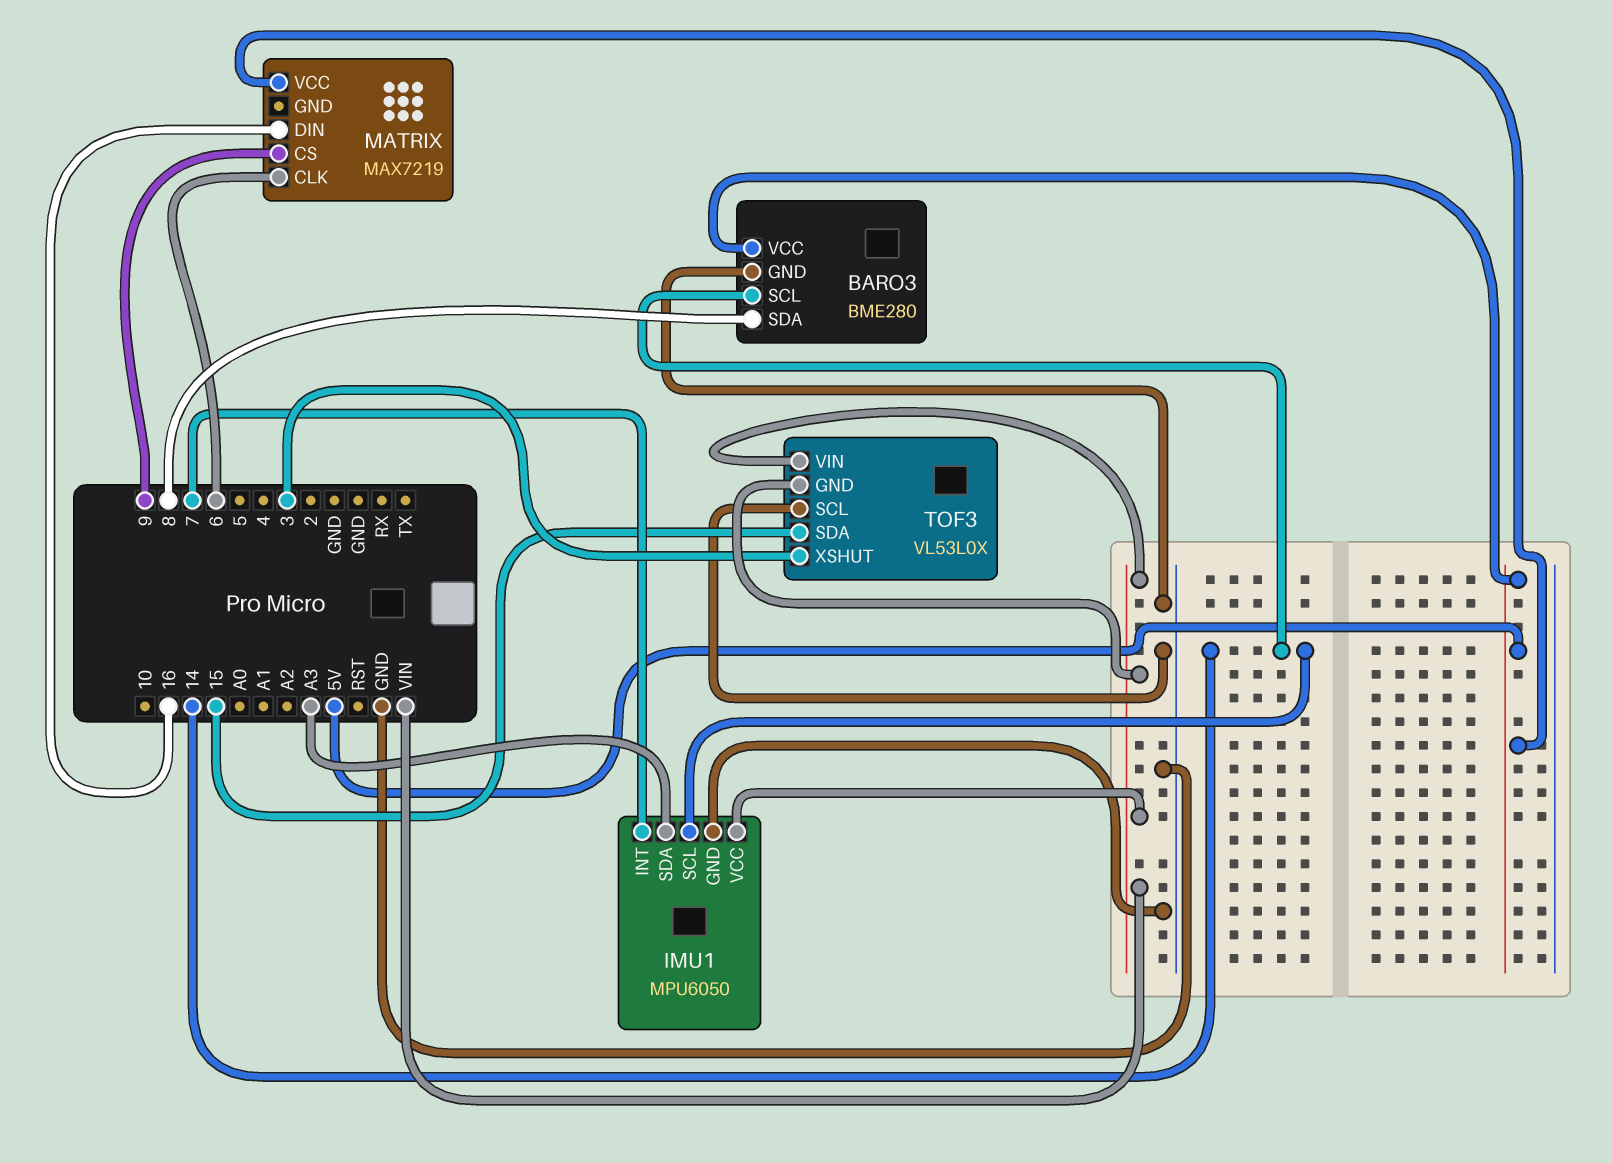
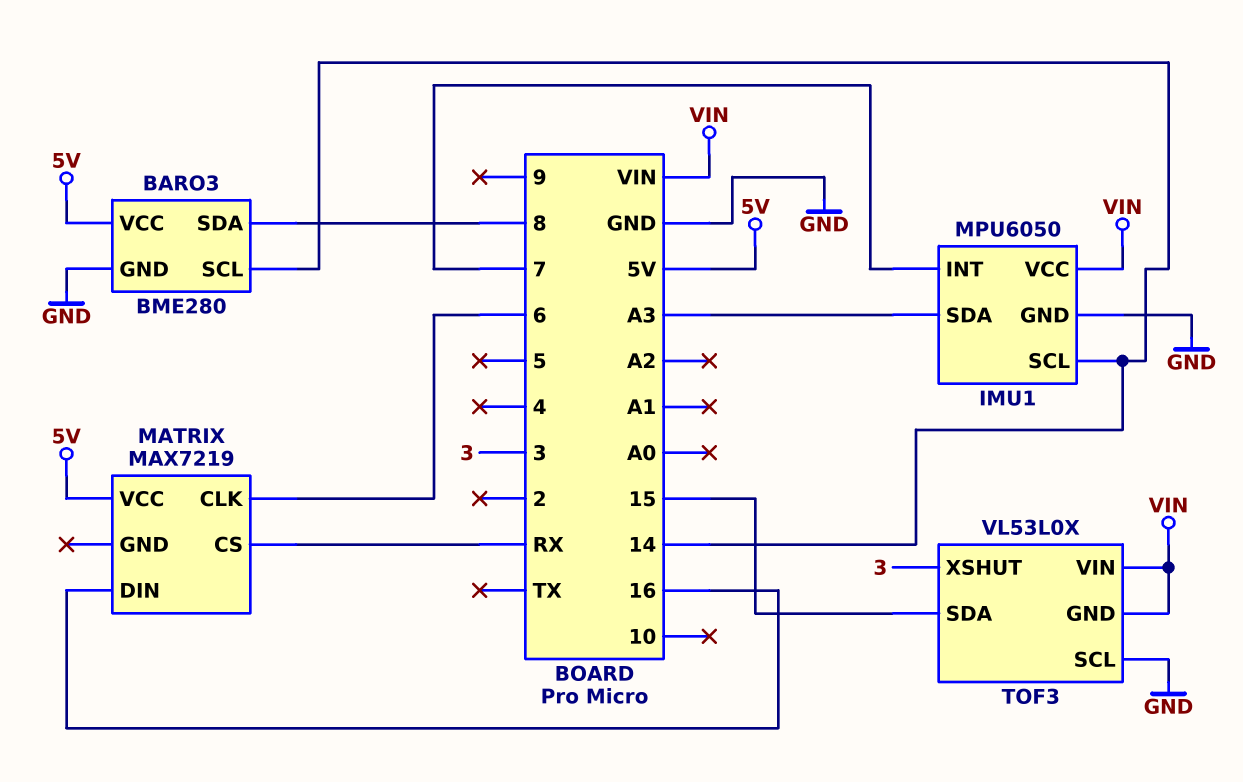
MATRIX pin CS: 9 -> RX

